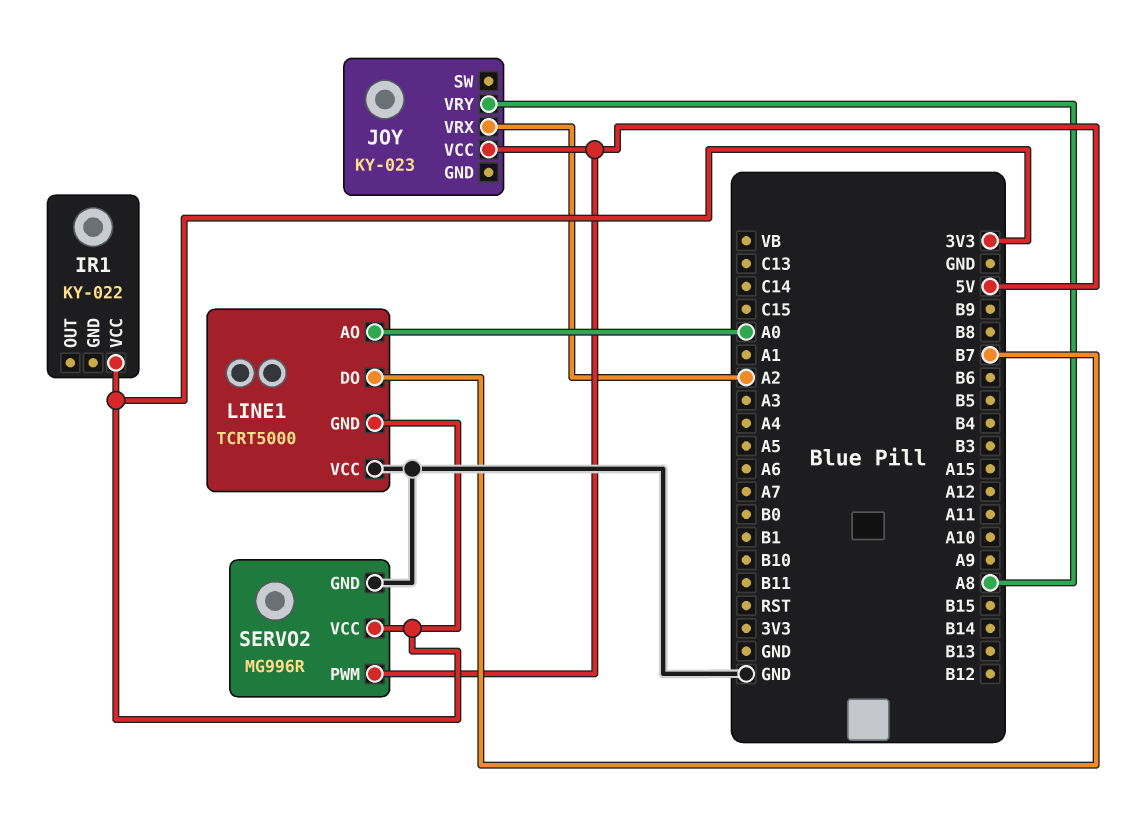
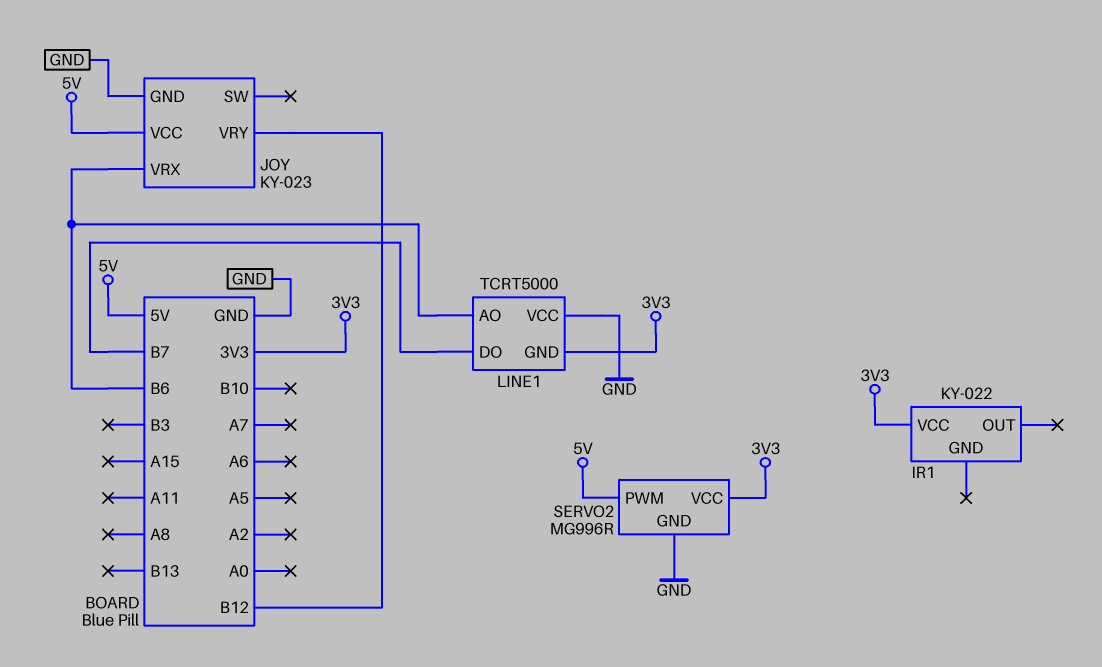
JOY pin GND: none -> GND
JOY pin VRX: A2 -> B6
JOY pin VRY: A8 -> B12
LINE1 pin AO: A0 -> B6

